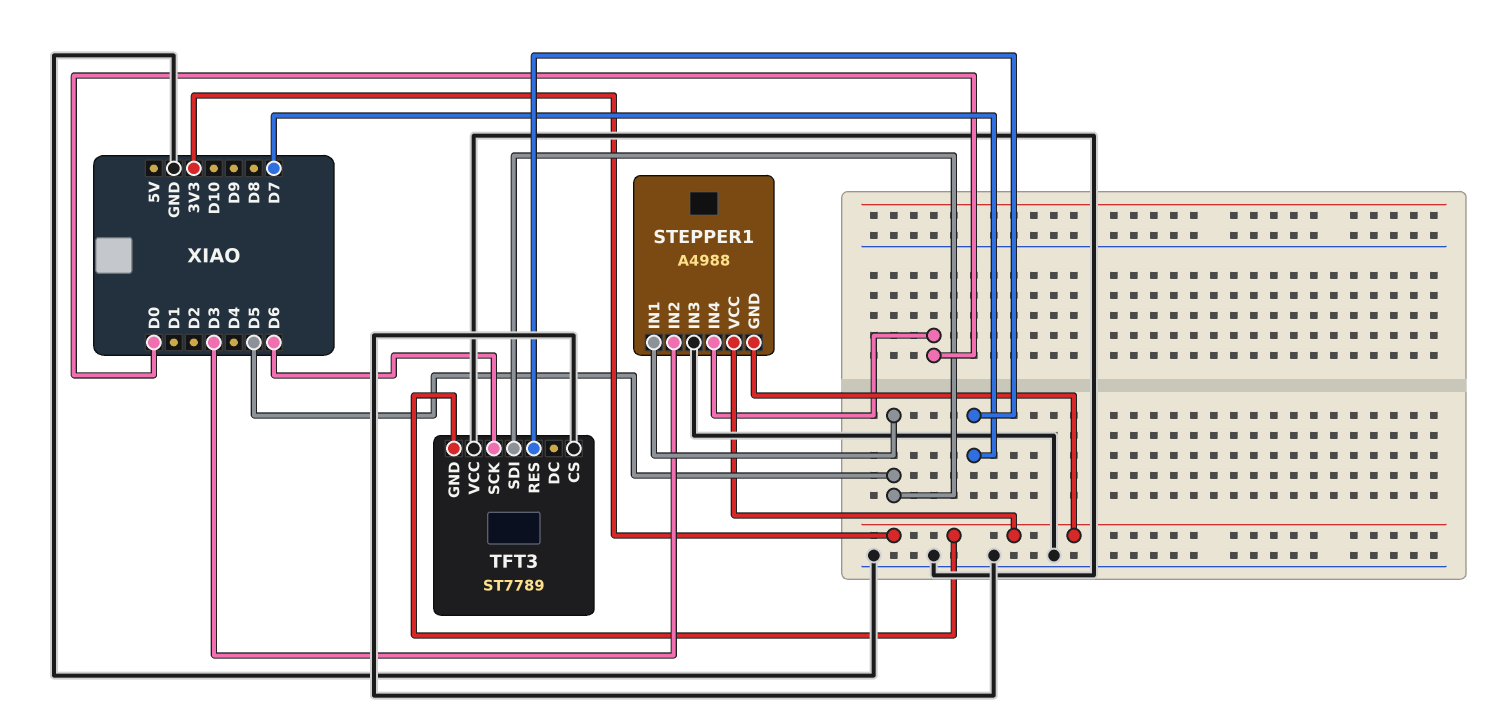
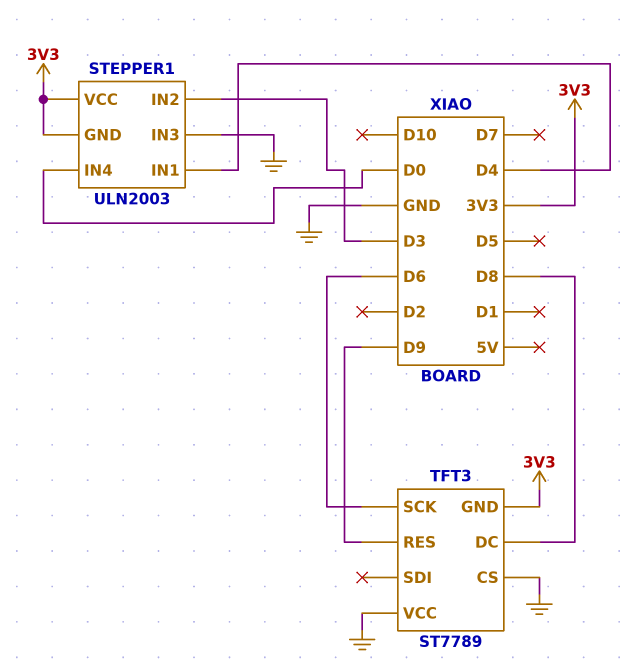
STEPPER1: A4988 -> ULN2003
STEPPER1 pin IN1: D5 -> D4
TFT3 pin DC: none -> D8
TFT3 pin RES: D7 -> D9
TFT3 pin SDI: D5 -> none

